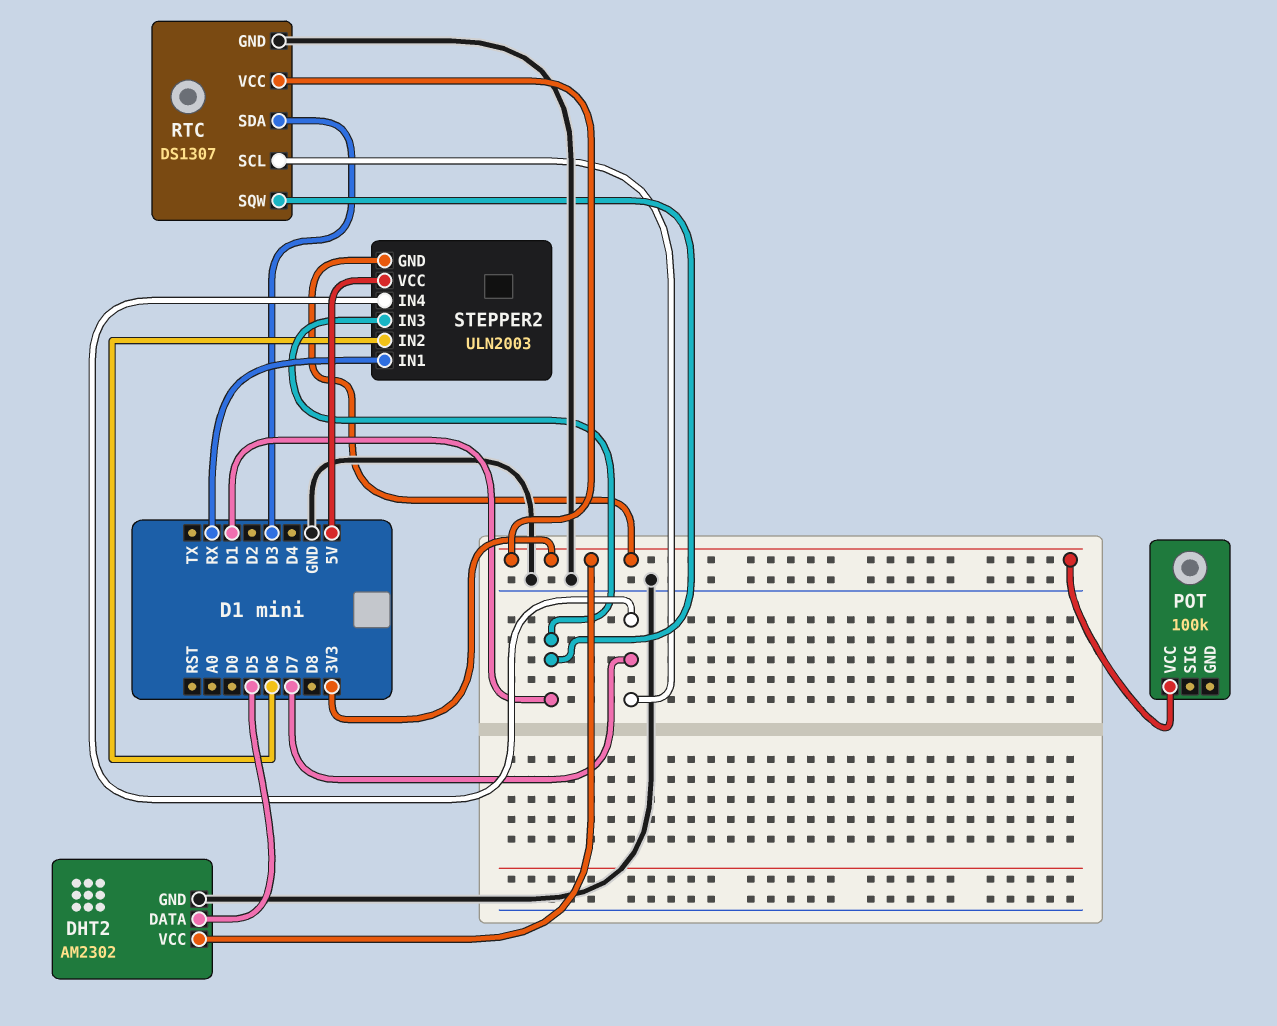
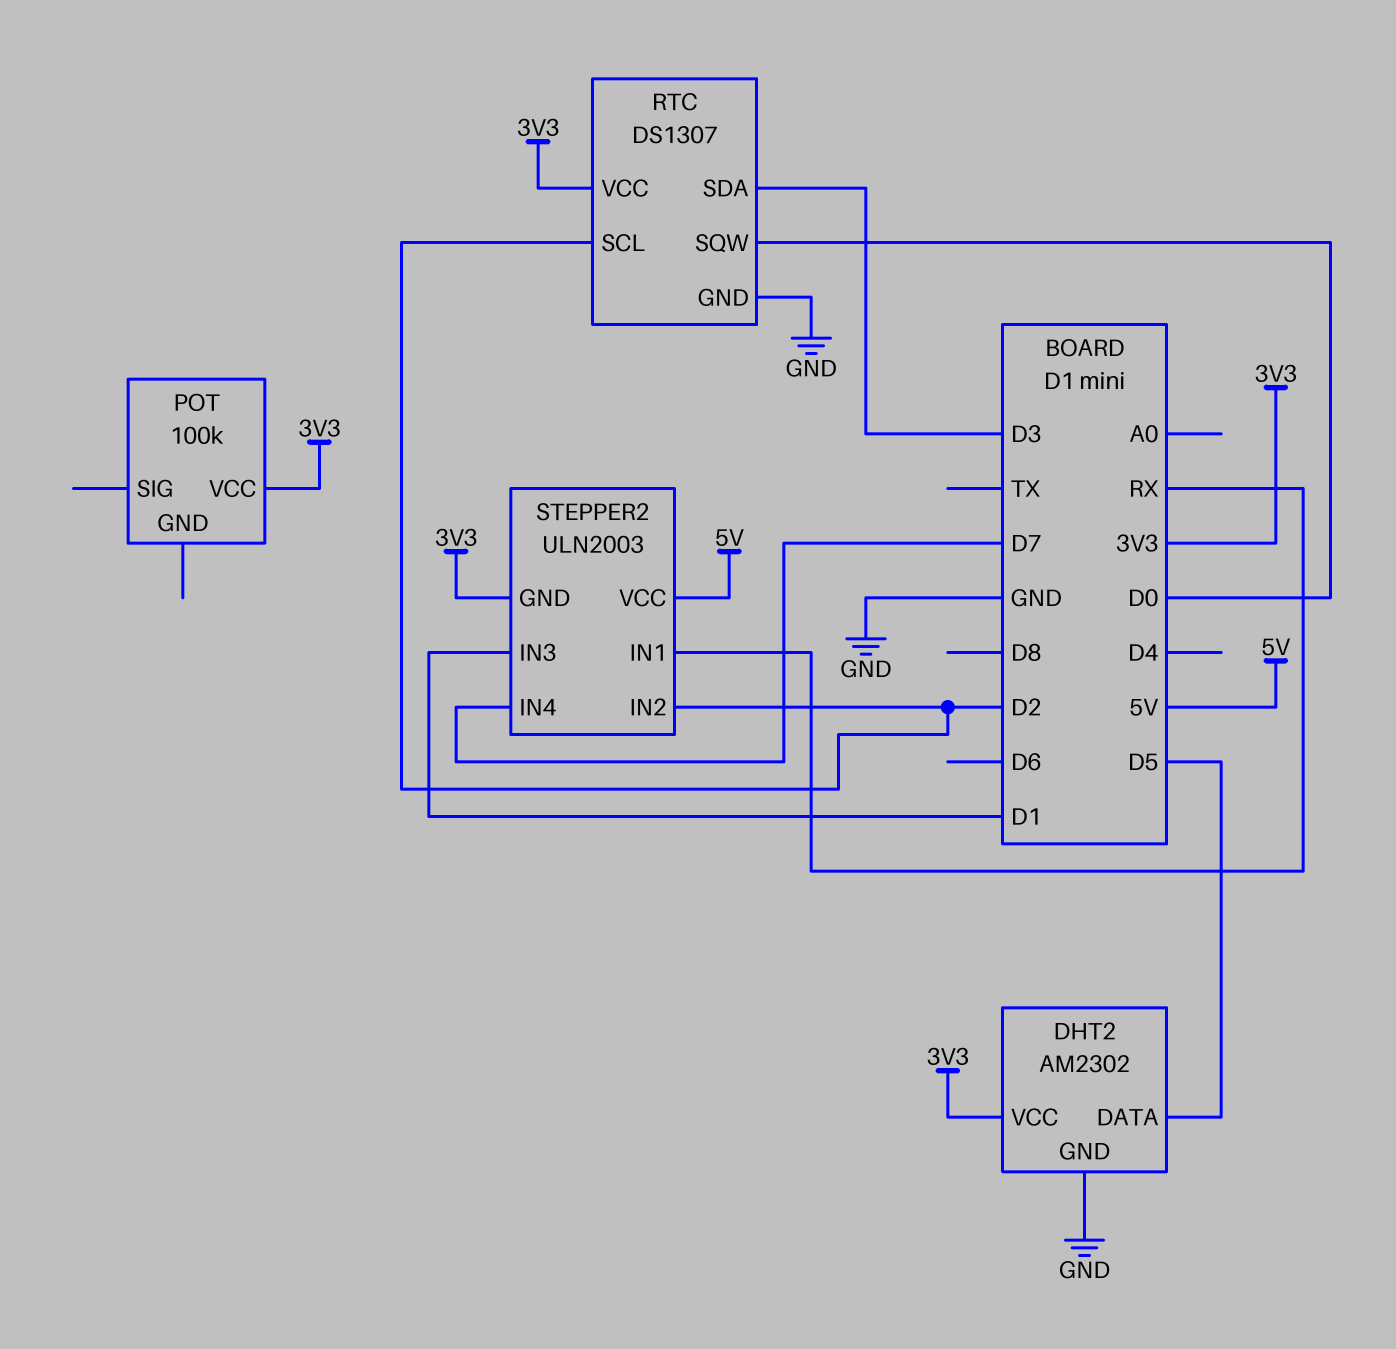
RTC pin SCL: D7 -> D2
RTC pin SQW: D1 -> D0
STEPPER2 pin IN2: D6 -> D2

